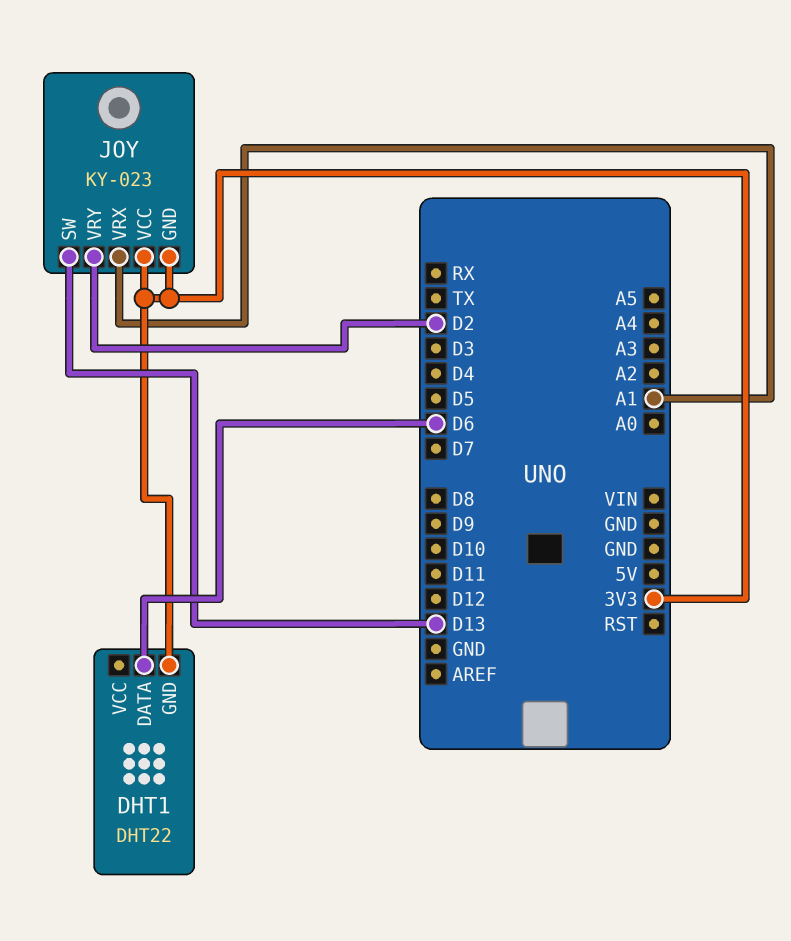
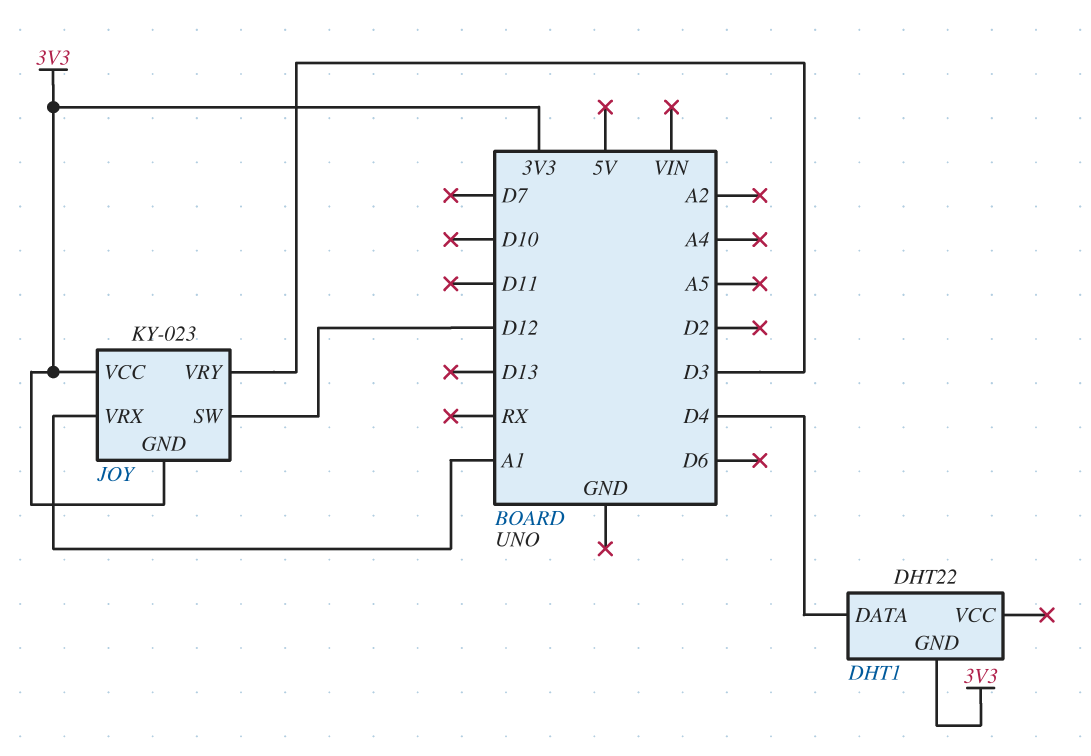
DHT1 pin DATA: D6 -> D4
JOY pin SW: D13 -> D12
JOY pin VRY: D2 -> D3

